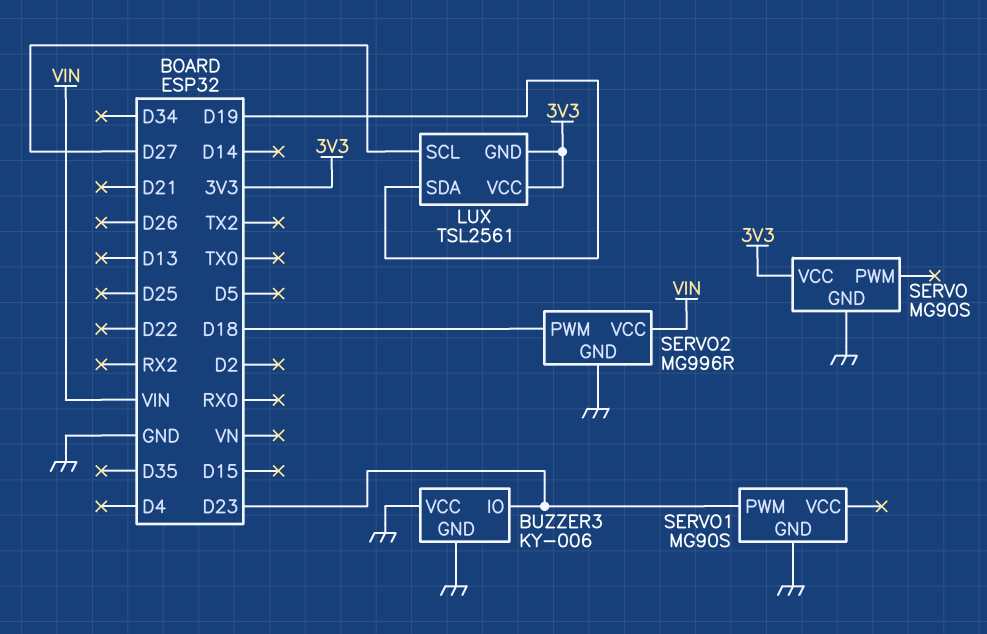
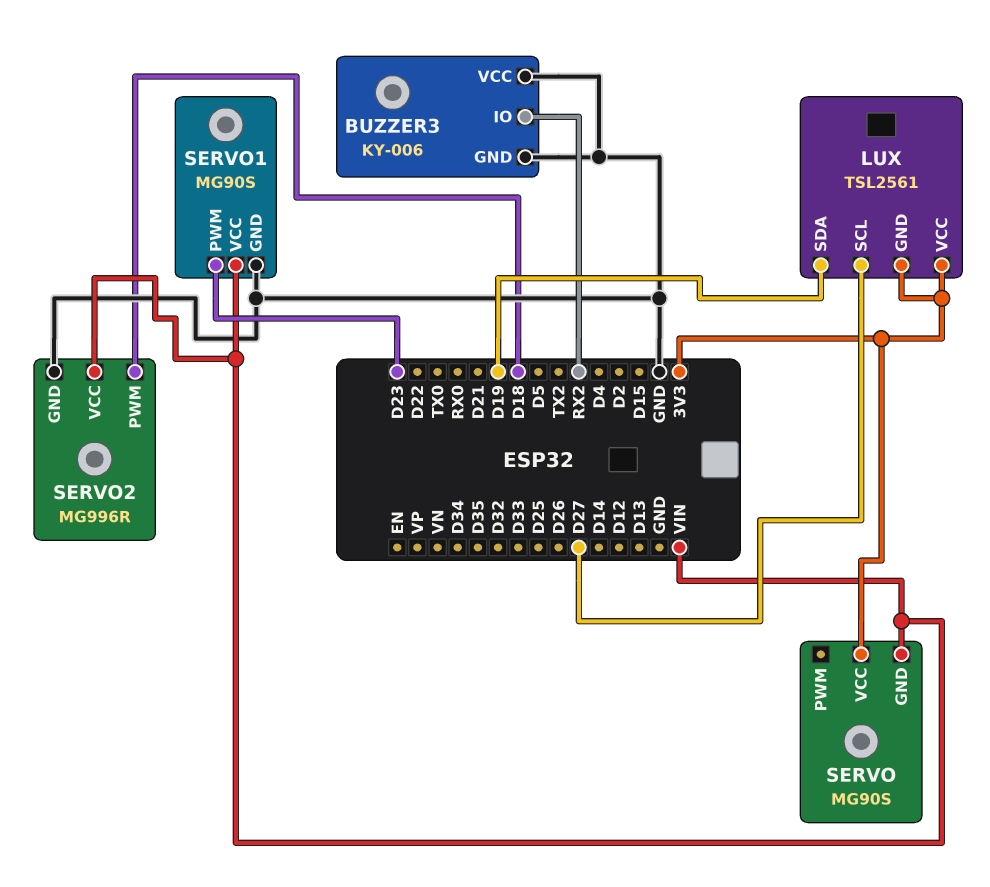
BUZZER3 pin IO: D23 -> RX2
SERVO pin GND: GND -> VIN
SERVO1 pin VCC: none -> VIN

